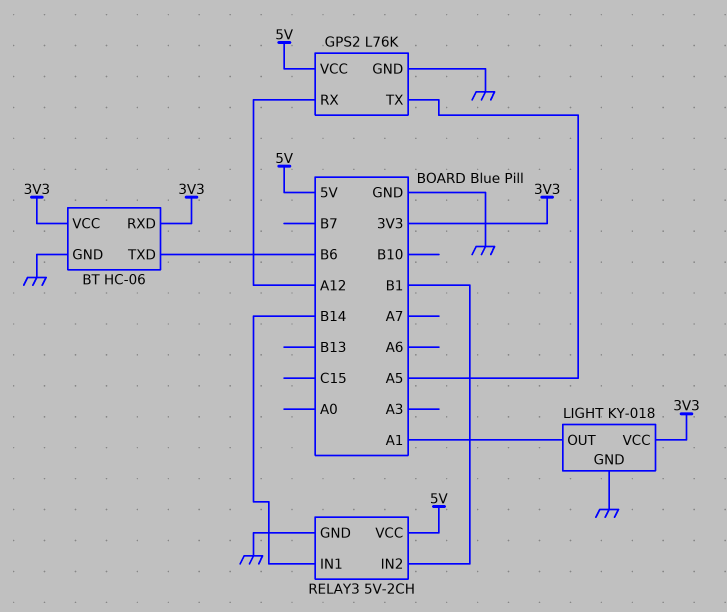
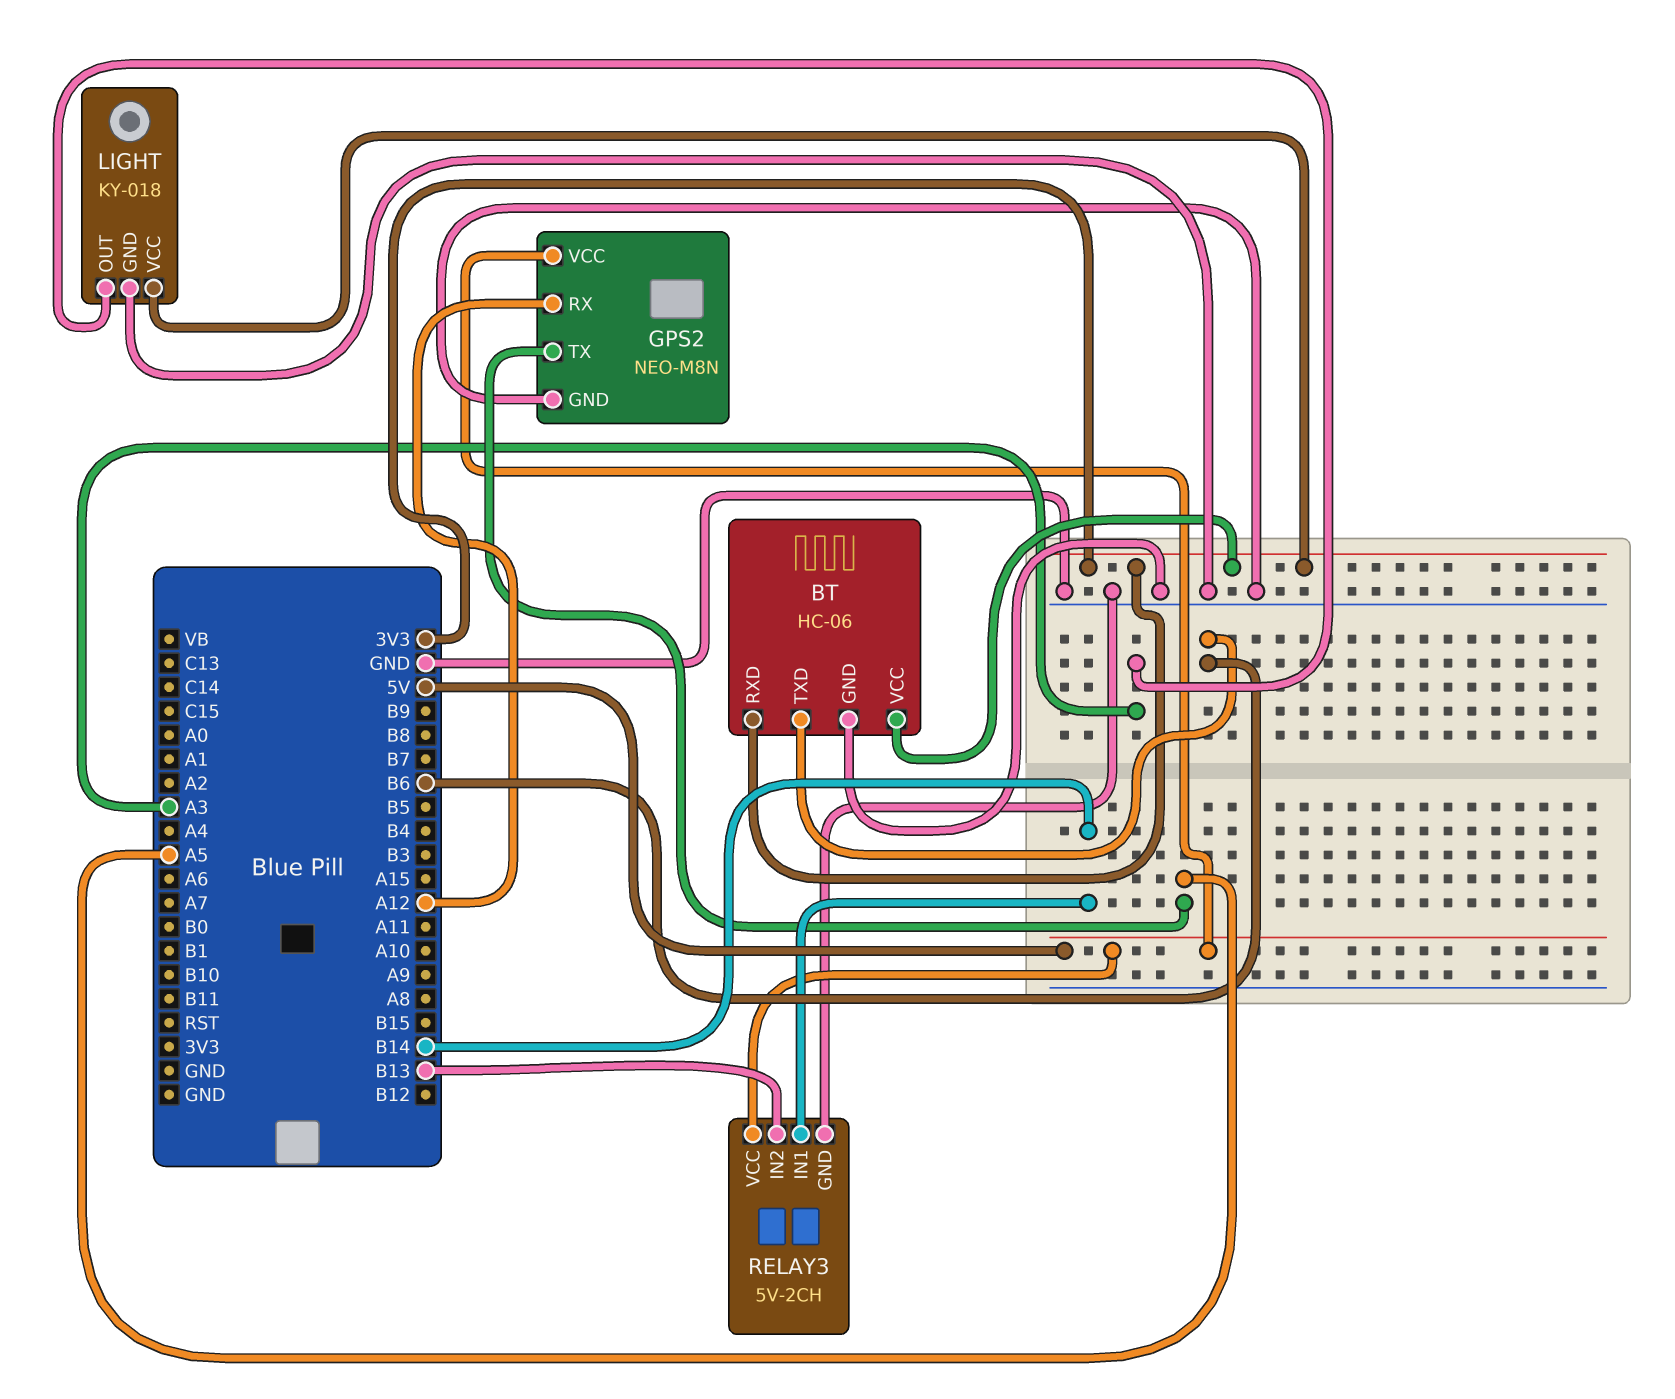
GPS2: L76K -> NEO-M8N
LIGHT pin OUT: A1 -> A3
RELAY3 pin IN2: B1 -> B13

